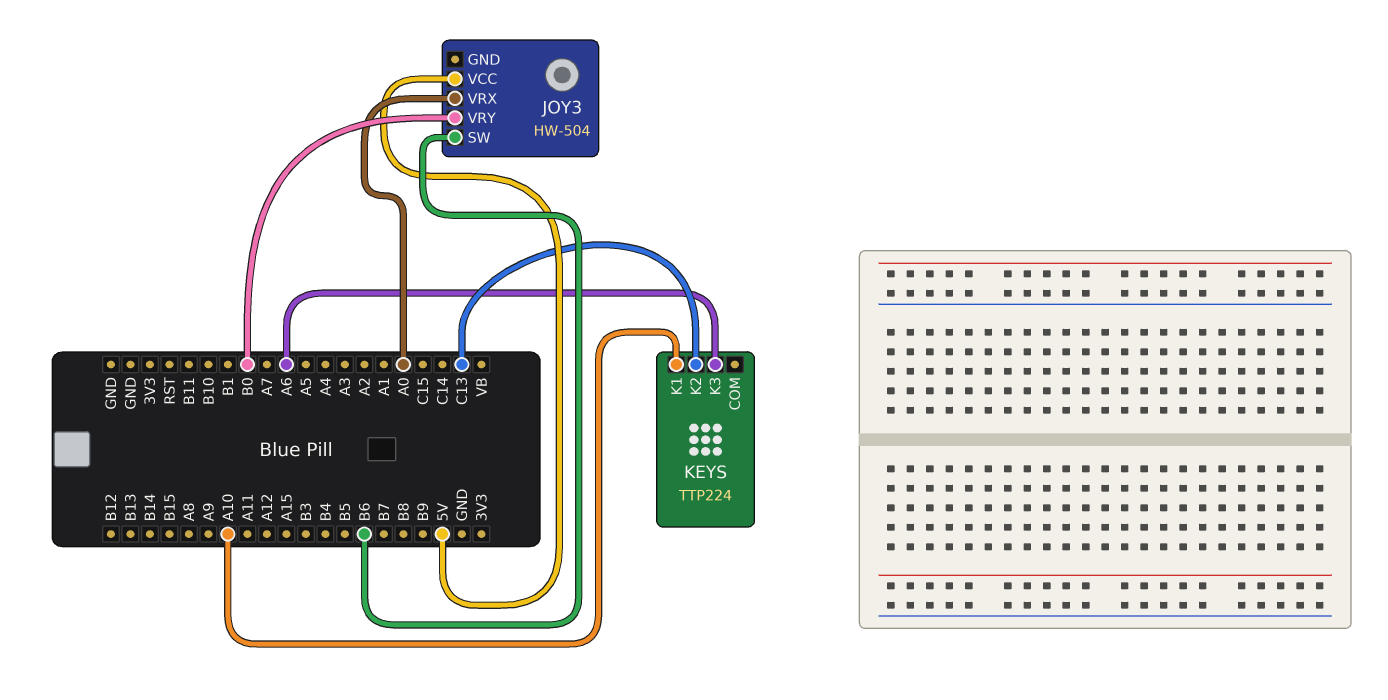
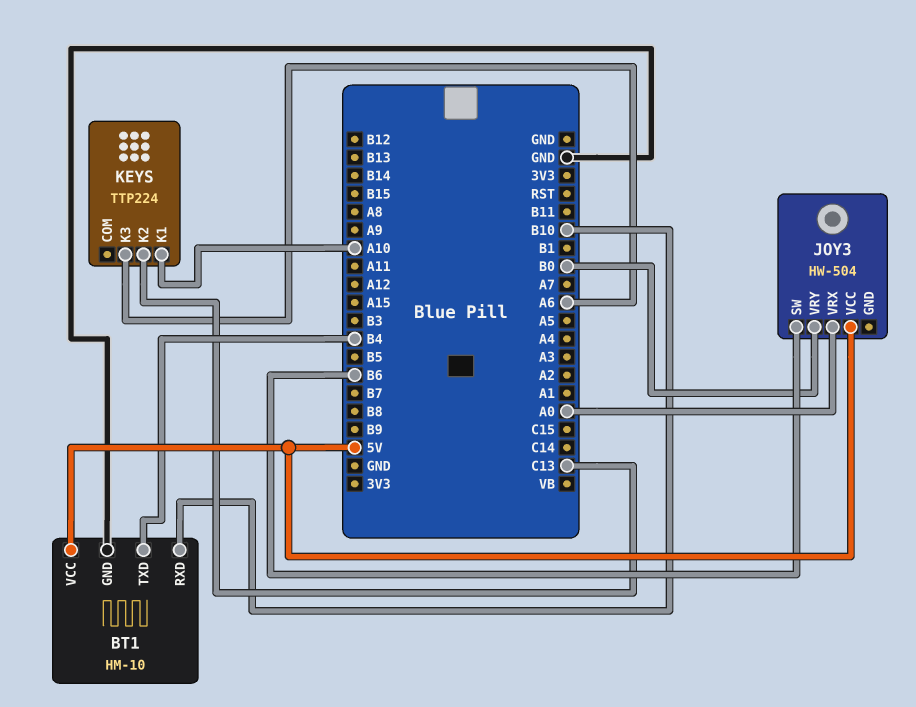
BT1: none -> HM-10
BT1 pin GND: none -> GND
BT1 pin RXD: none -> B10
BT1 pin TXD: none -> B4
BT1 pin VCC: none -> 5V

